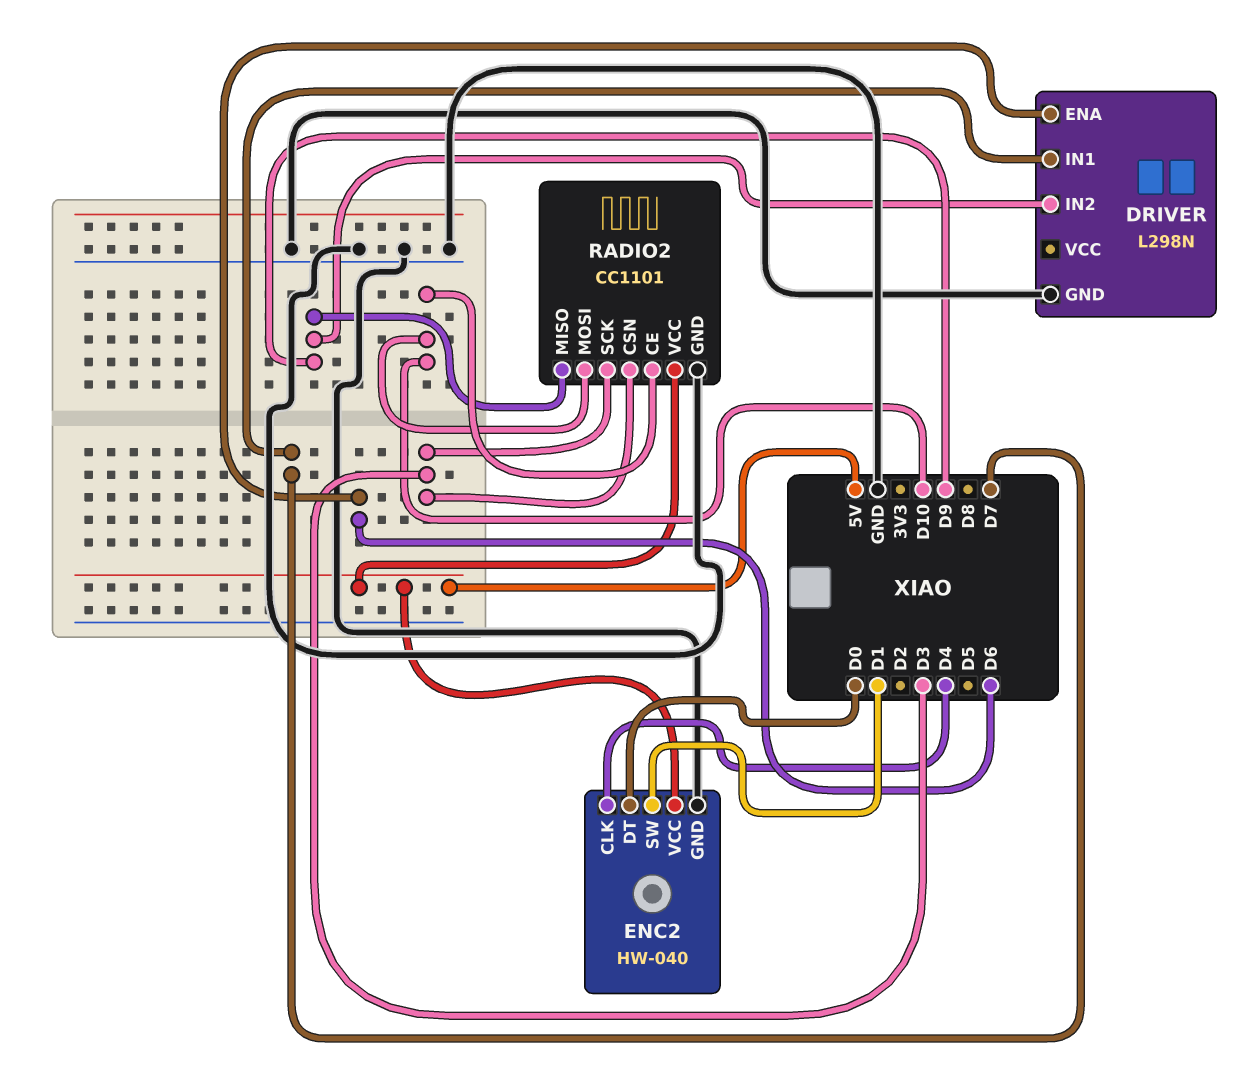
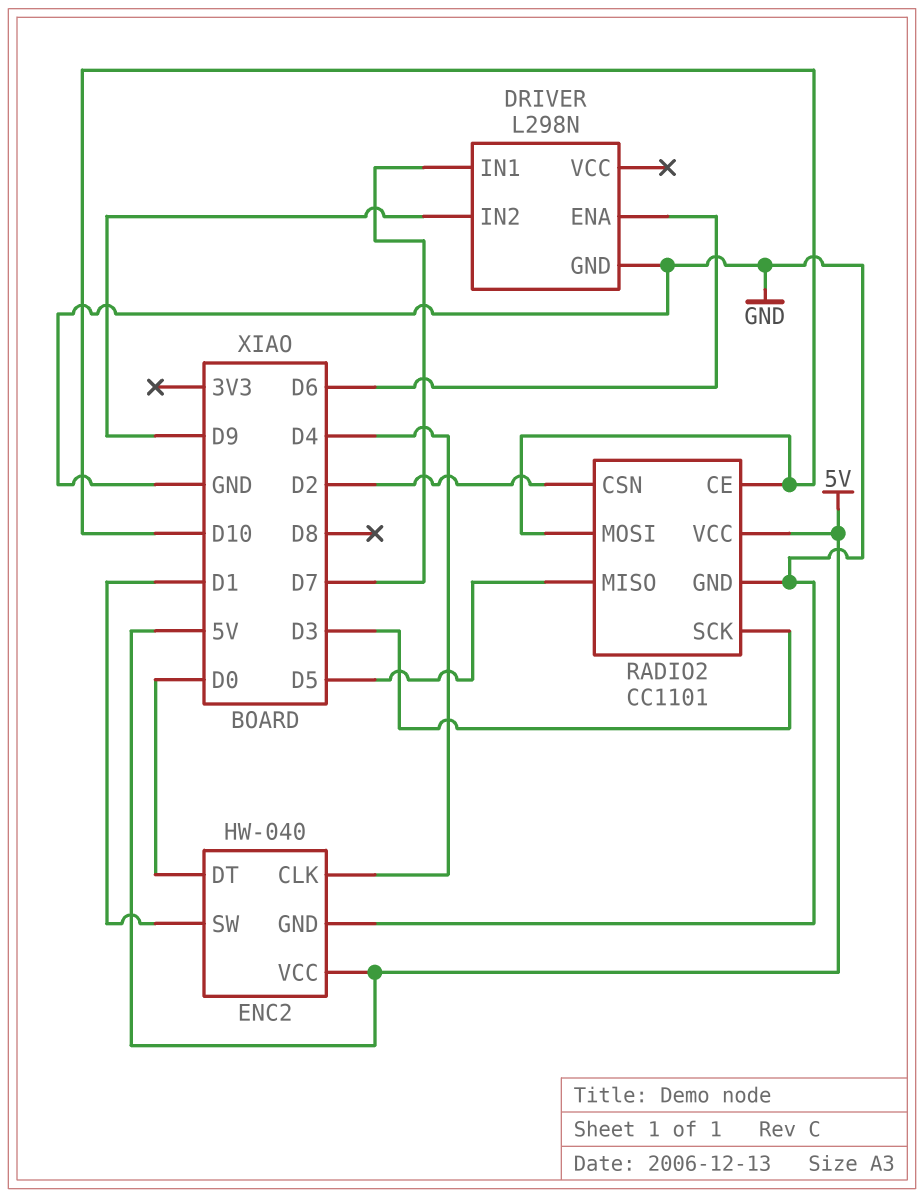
RADIO2 pin CSN: D3 -> D2
RADIO2 pin MISO: D9 -> D5

